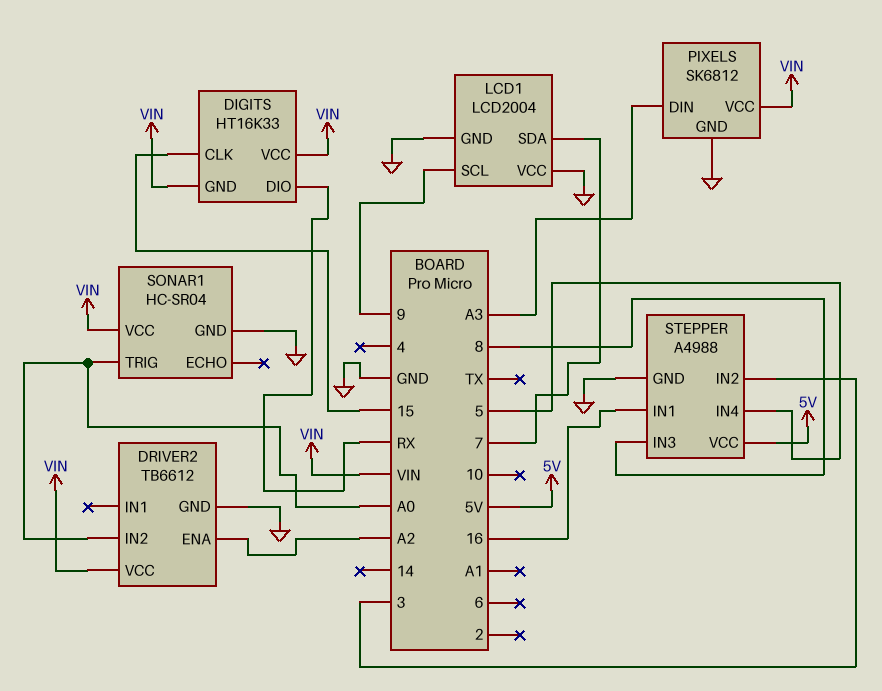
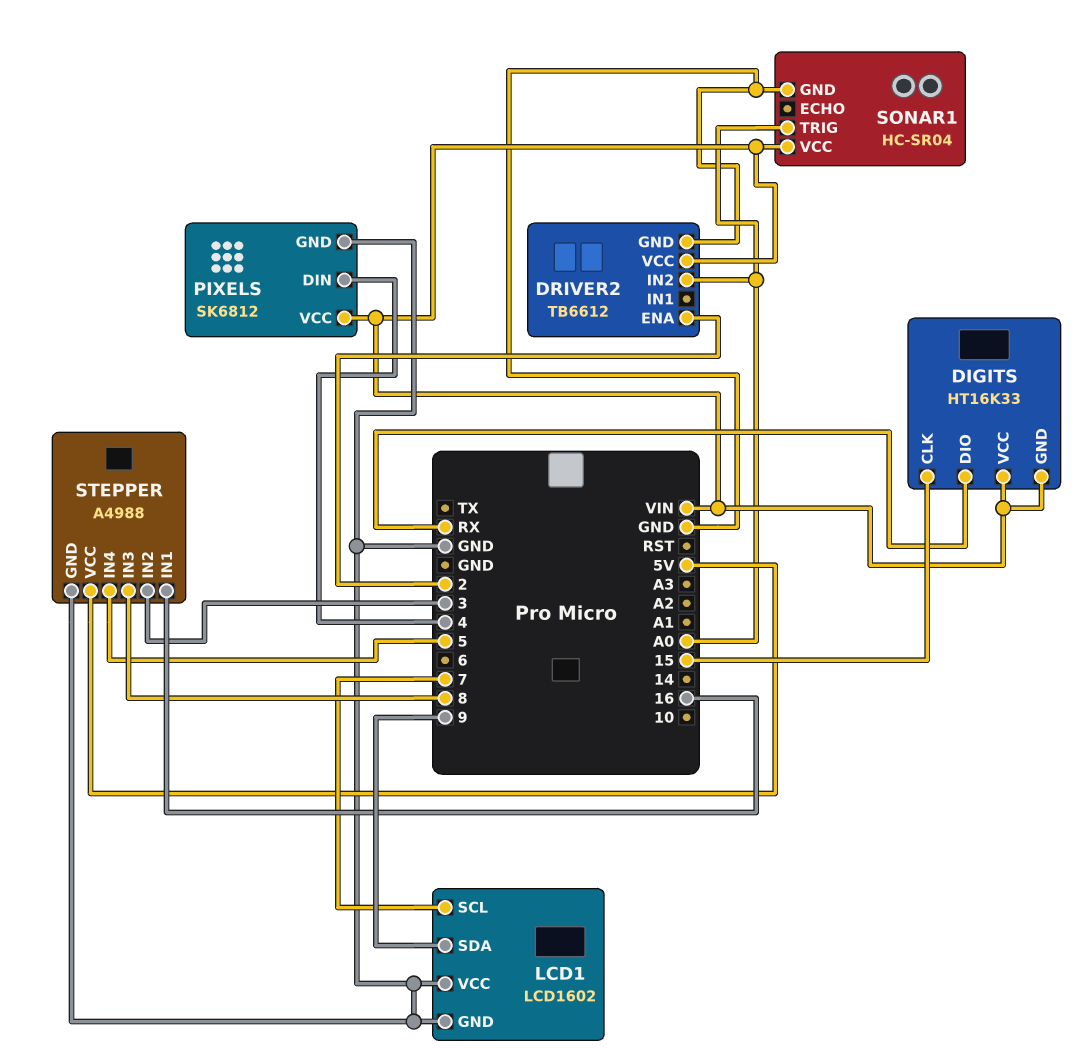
DRIVER2 pin ENA: A2 -> 2
LCD1: LCD2004 -> LCD1602
LCD1 pin SCL: 9 -> 7
LCD1 pin SDA: 7 -> 9
PIXELS pin DIN: A3 -> 4

